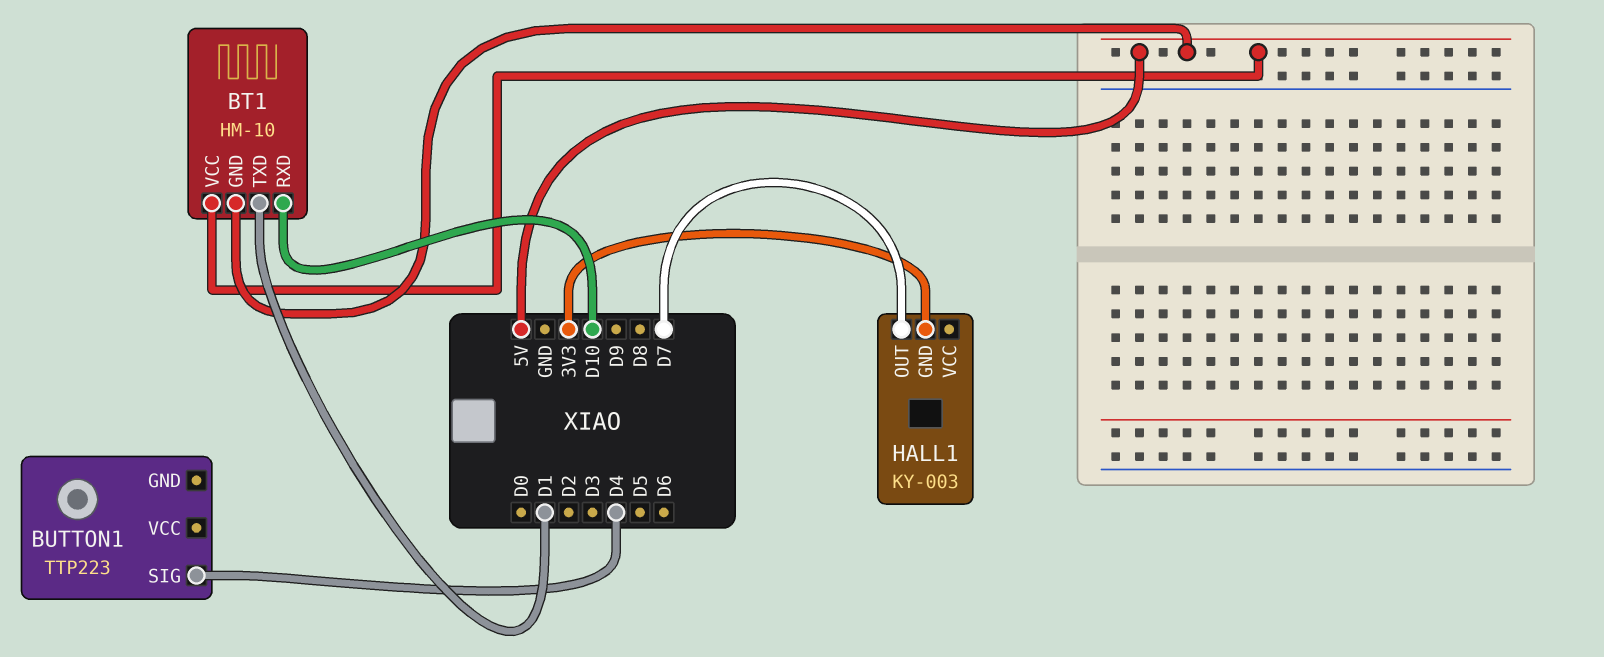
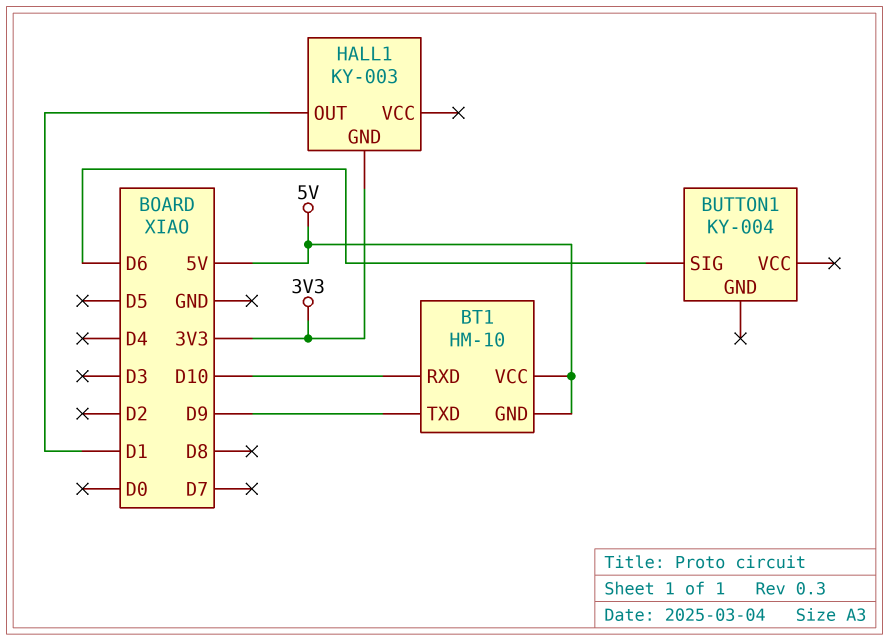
BT1 pin TXD: D1 -> D9
BUTTON1: TTP223 -> KY-004
BUTTON1 pin SIG: D4 -> D6
HALL1 pin OUT: D7 -> D1

